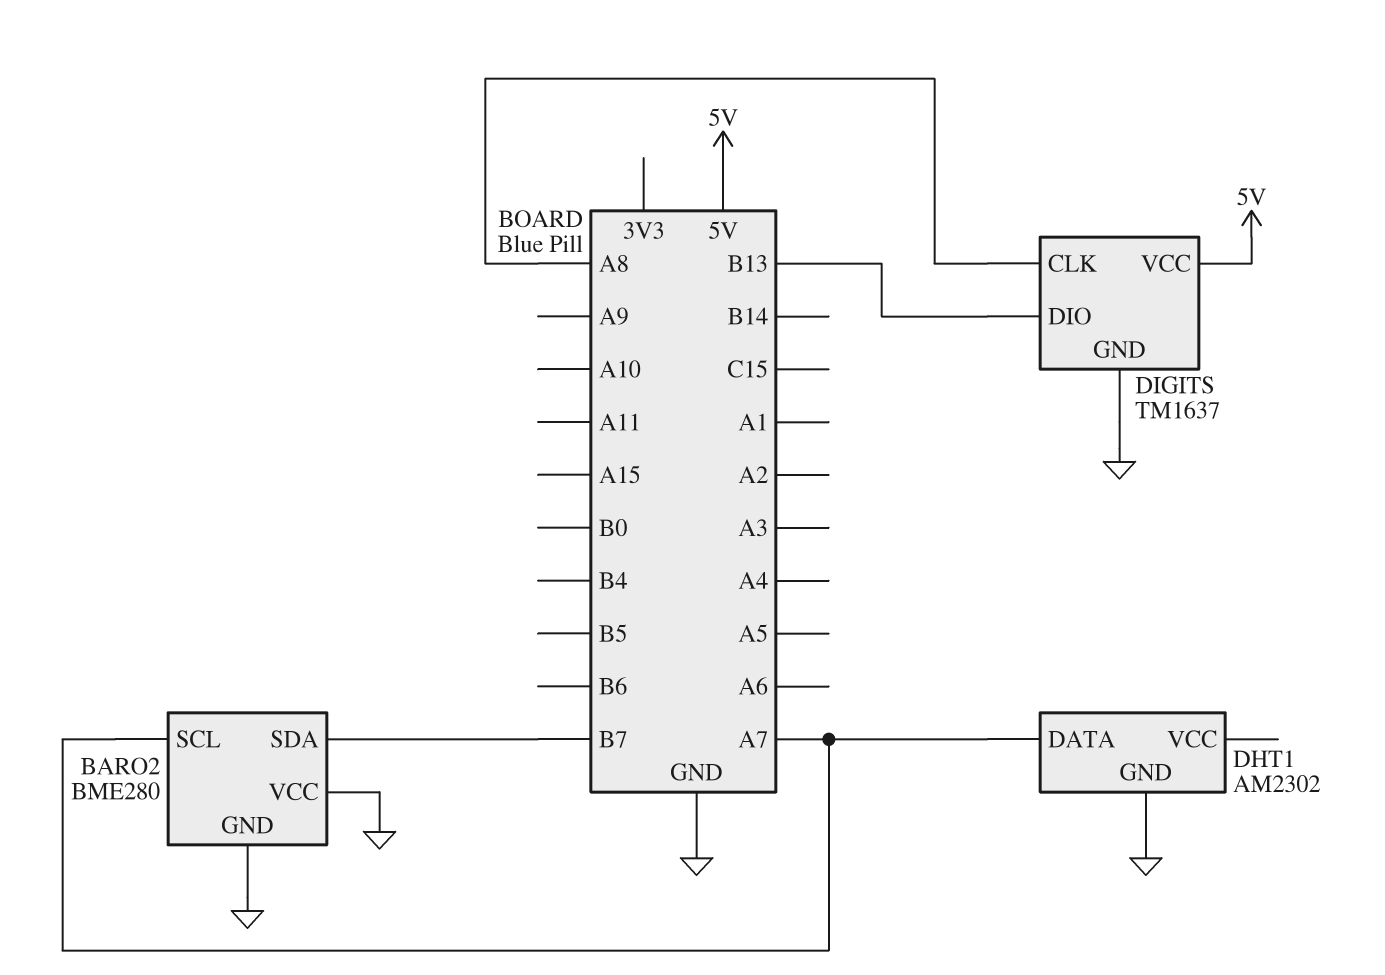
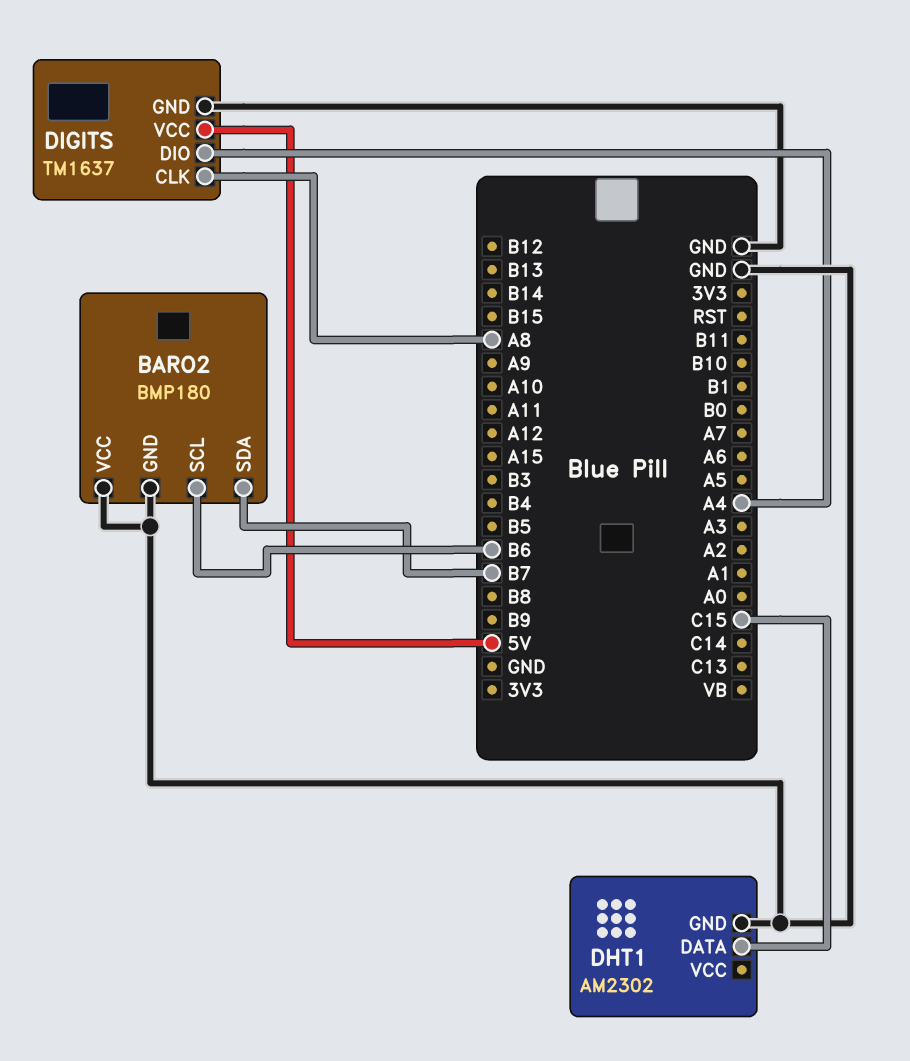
BARO2: BME280 -> BMP180
BARO2 pin SCL: A7 -> B6
DHT1 pin DATA: A7 -> C15
DIGITS pin DIO: B13 -> A4

